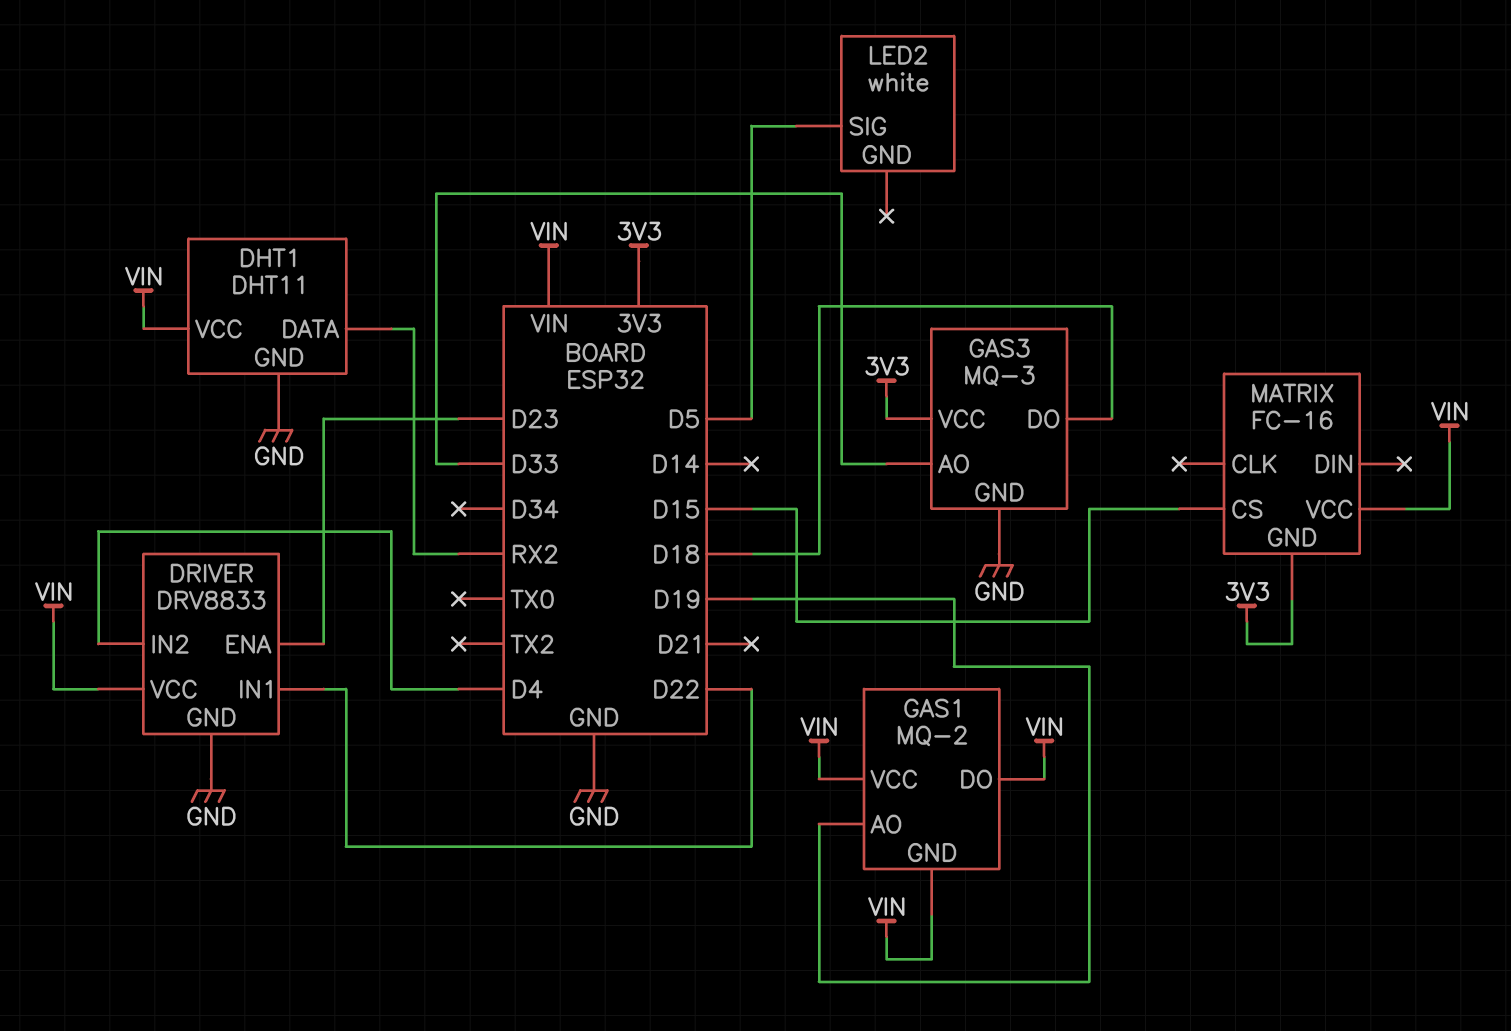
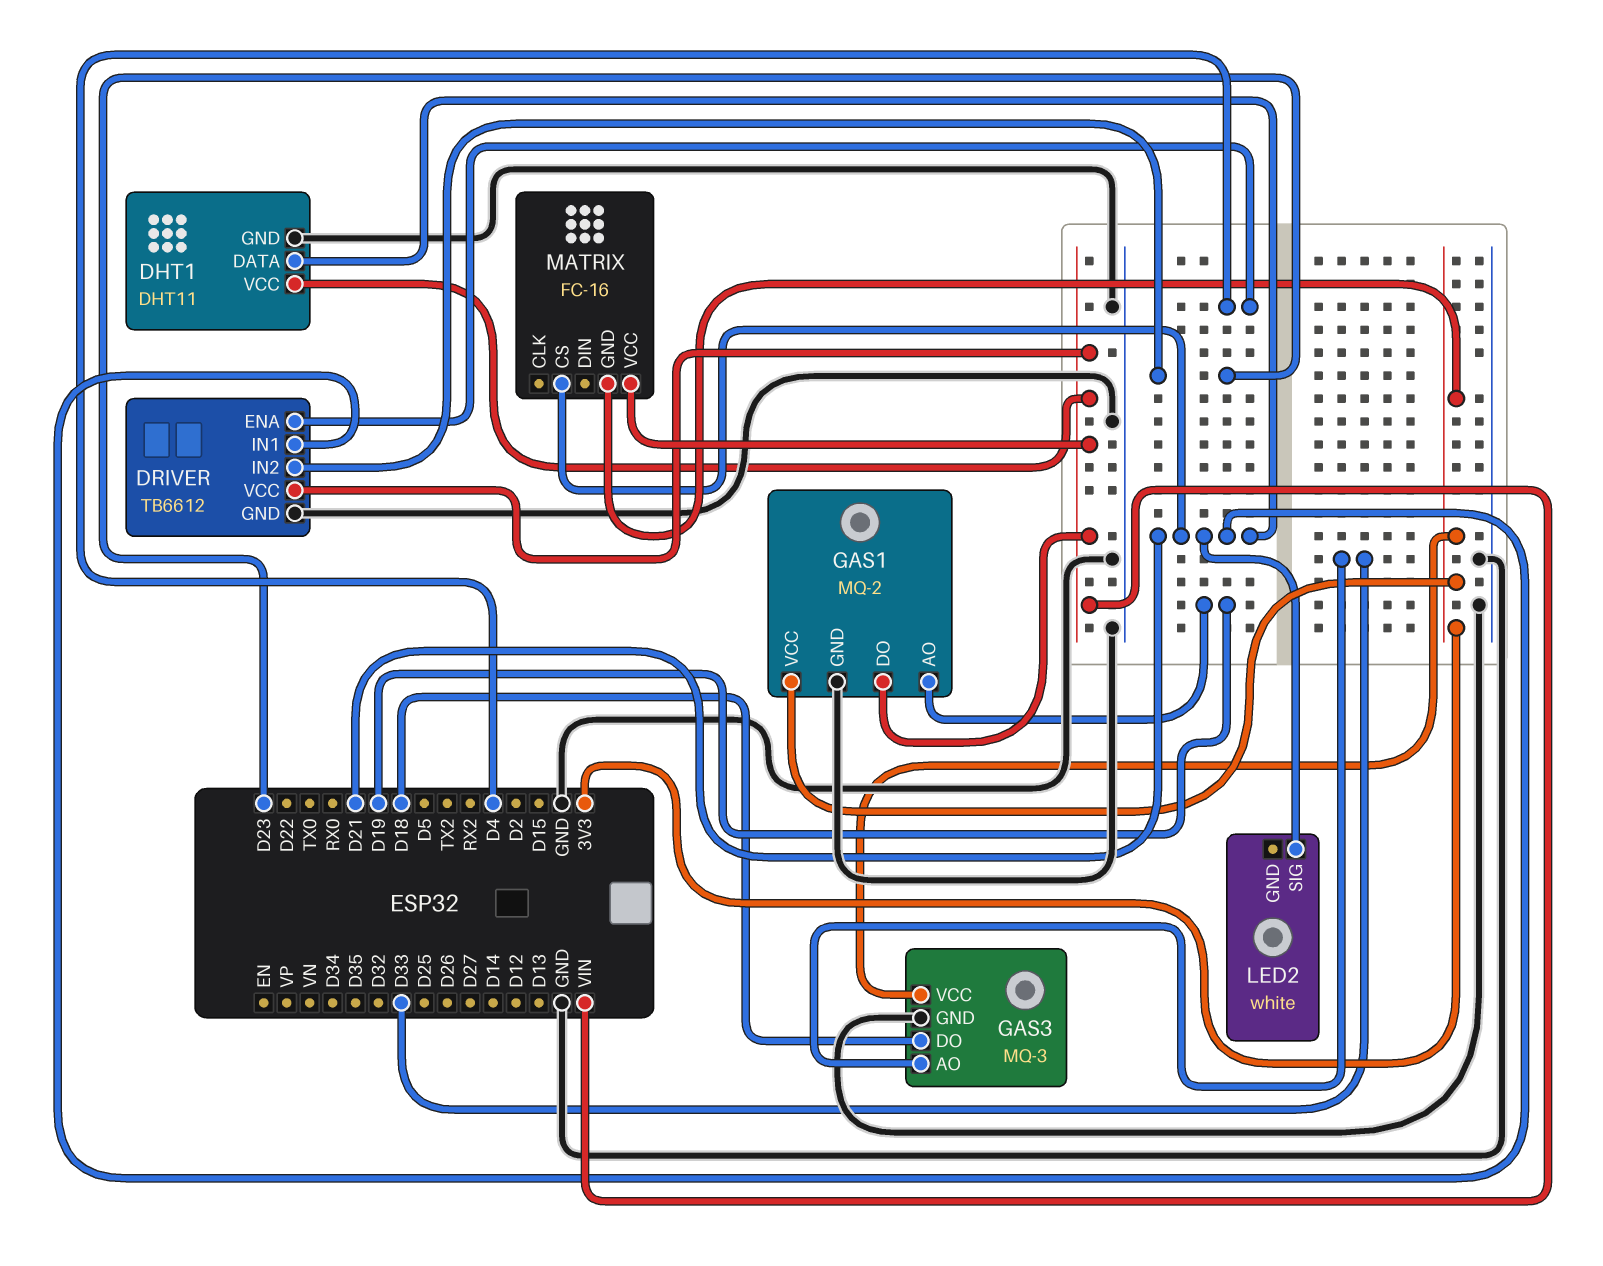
DHT1 pin DATA: RX2 -> D21
DRIVER: DRV8833 -> TB6612
DRIVER pin ENA: D23 -> D4
DRIVER pin IN1: D22 -> D21
DRIVER pin IN2: D4 -> D23
GAS1 pin GND: VIN -> GND
GAS1 pin VCC: VIN -> 3V3
LED2 pin SIG: D5 -> D21
MATRIX pin CS: D15 -> D21

